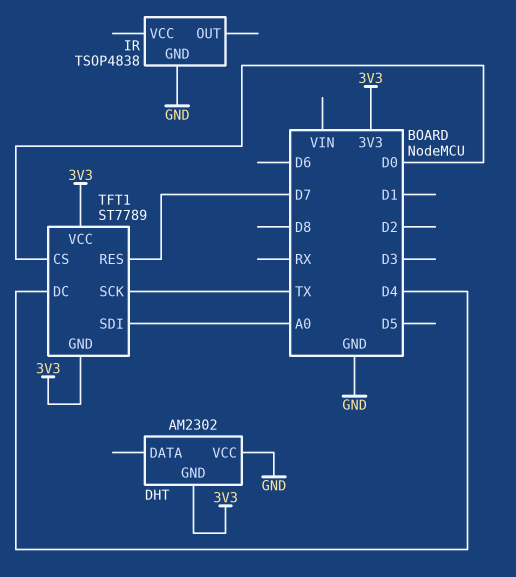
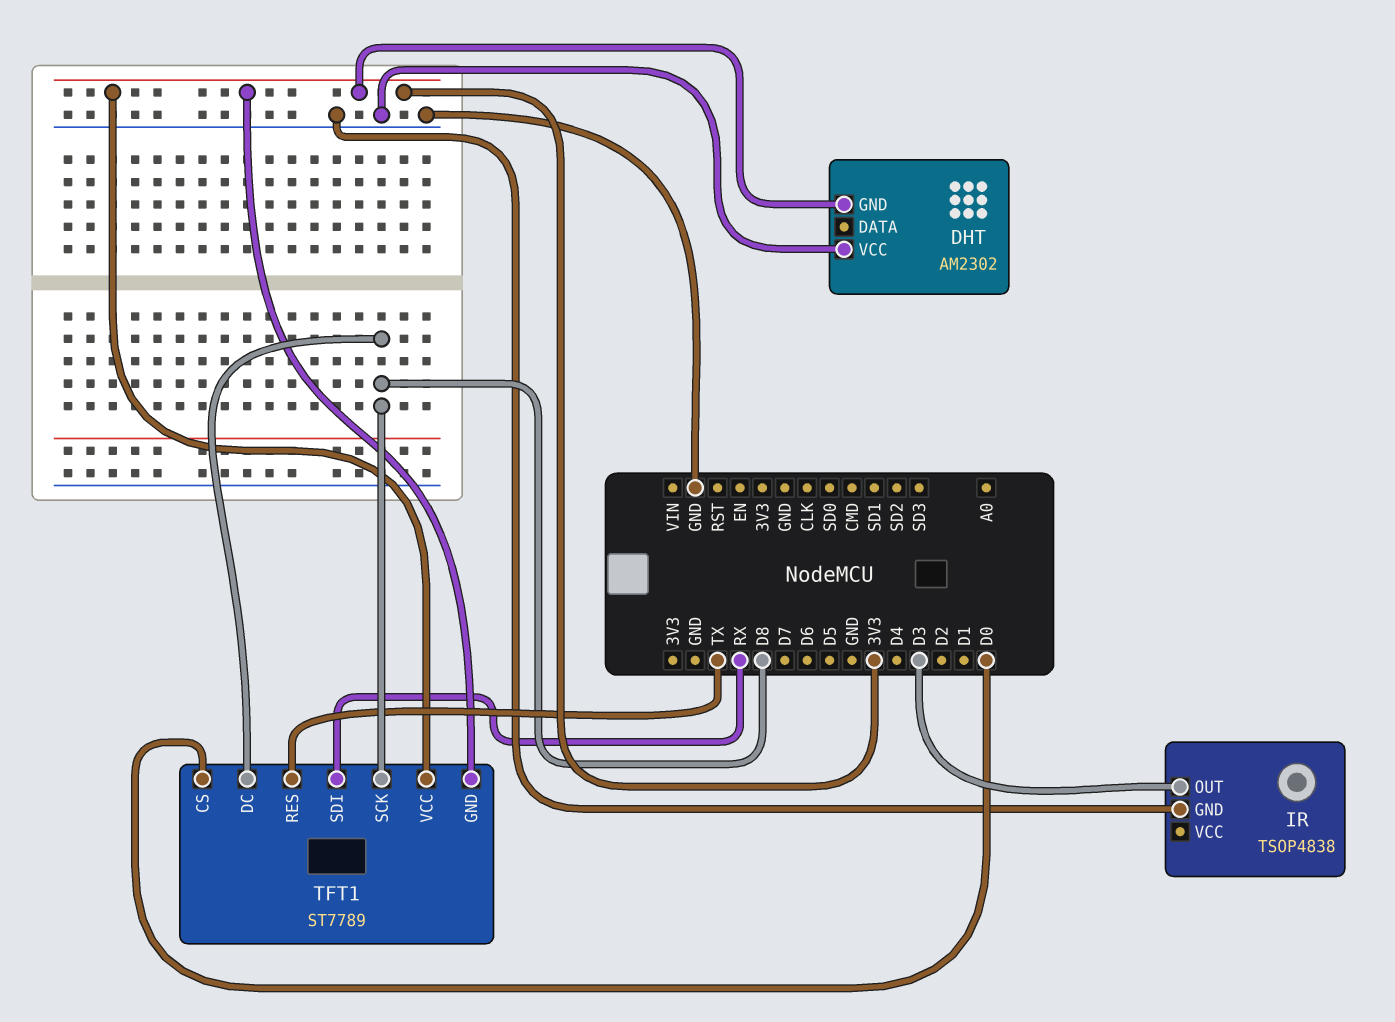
IR pin OUT: none -> D3
TFT1 pin DC: D4 -> D8
TFT1 pin RES: D7 -> TX
TFT1 pin SCK: TX -> D8
TFT1 pin SDI: A0 -> RX

